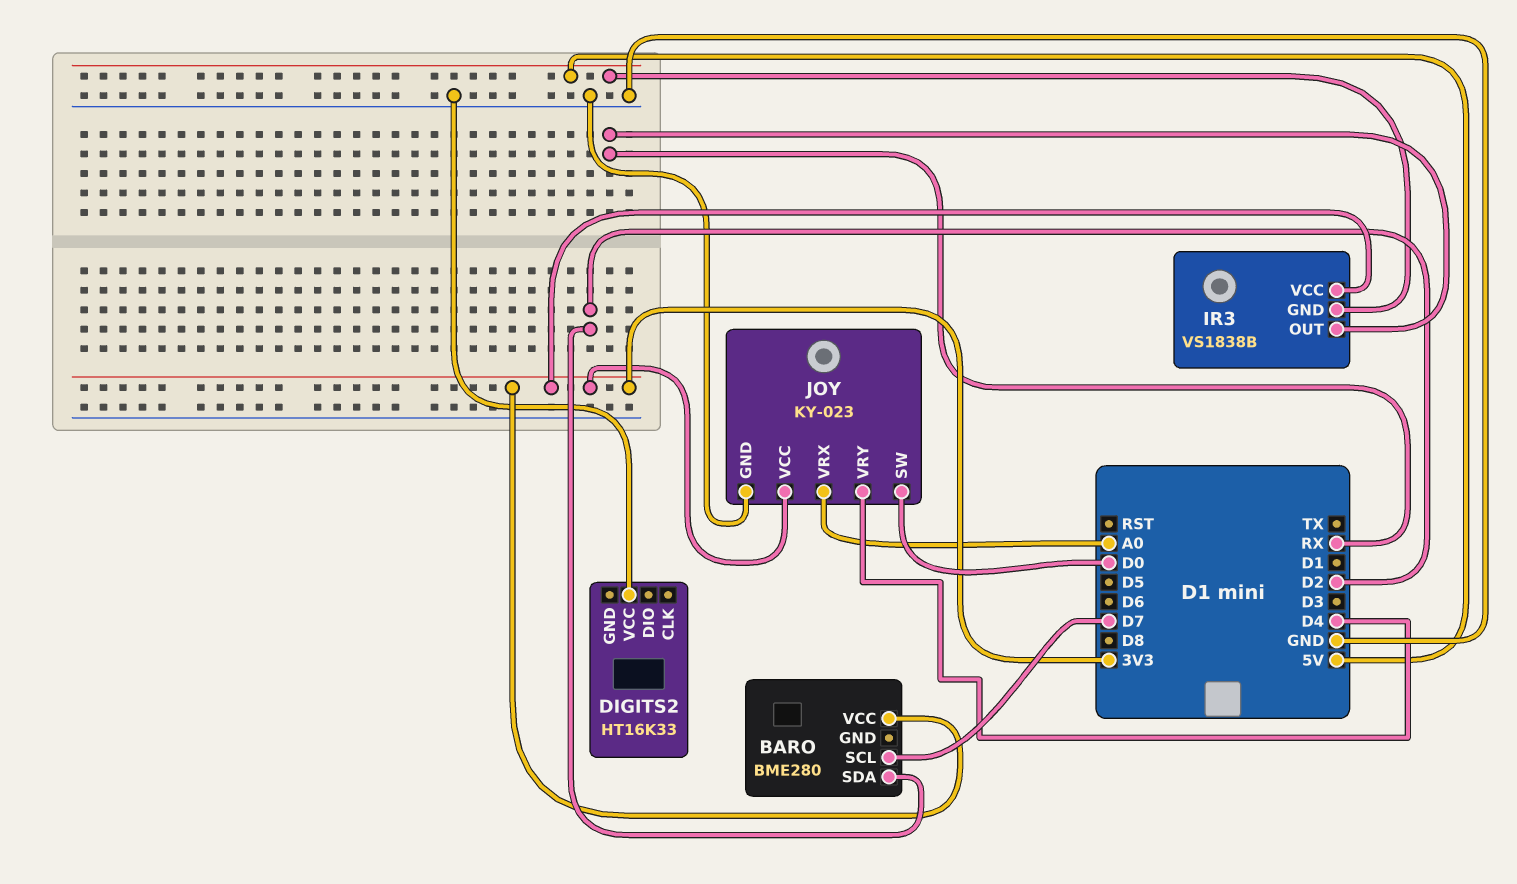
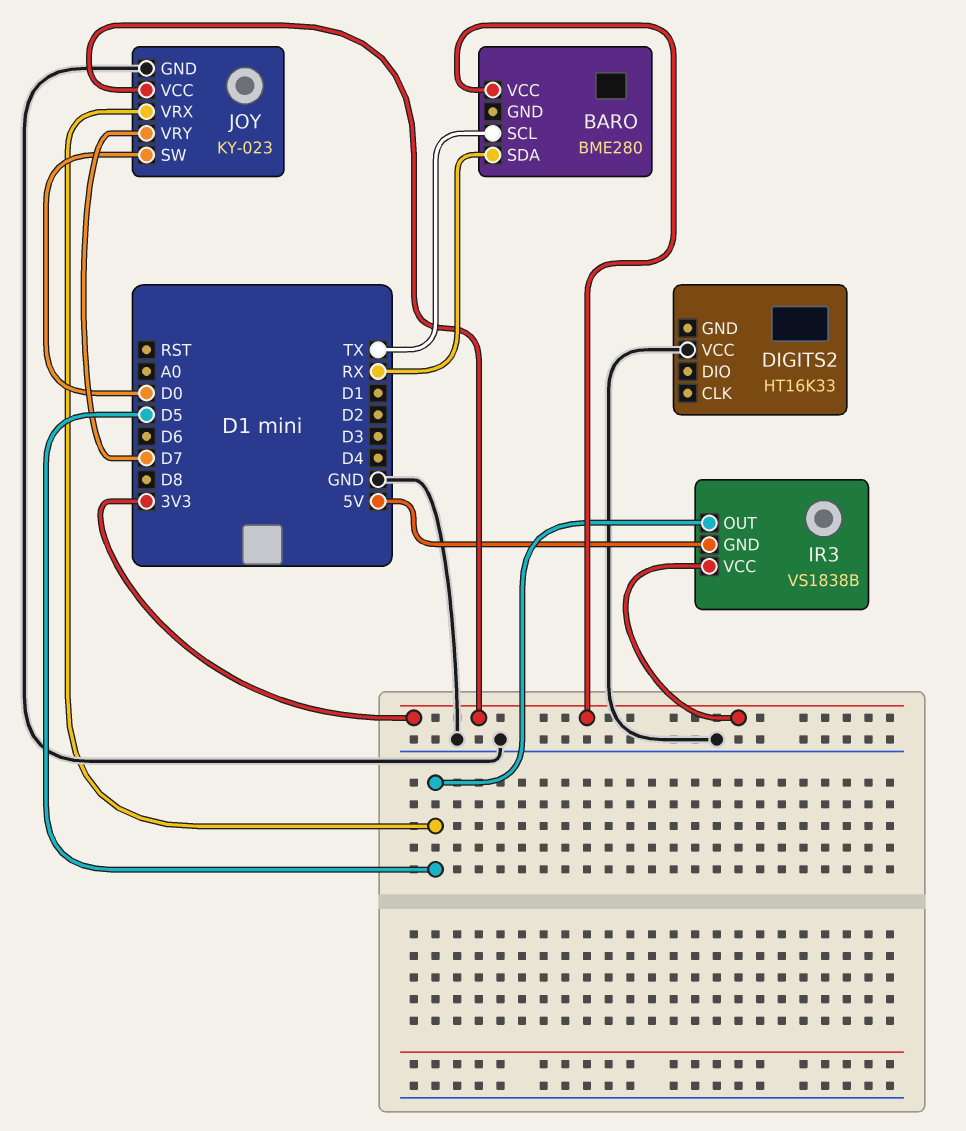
BARO pin SCL: D7 -> TX
BARO pin SDA: D2 -> RX
IR3 pin OUT: RX -> D5
JOY pin VRX: A0 -> D5
JOY pin VRY: D4 -> D7

